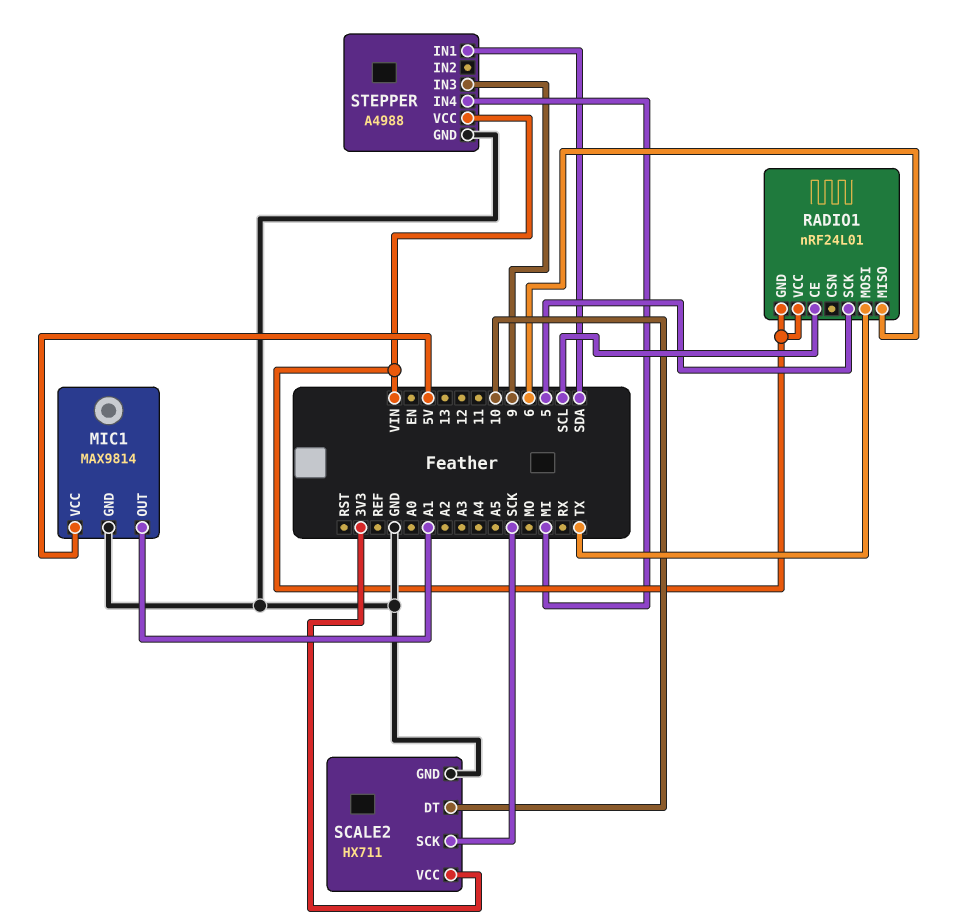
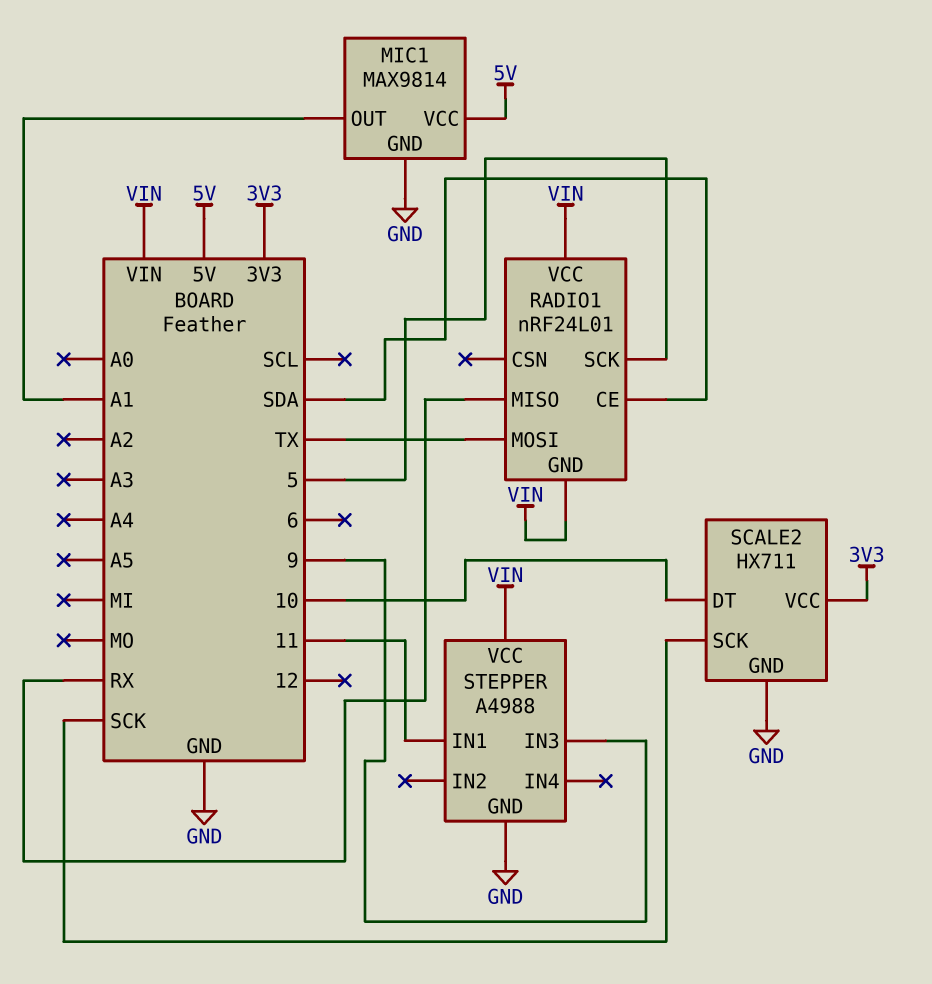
RADIO1 pin CE: SCL -> SDA
RADIO1 pin MISO: 6 -> RX
STEPPER pin IN1: SDA -> 11
STEPPER pin IN4: MI -> none

